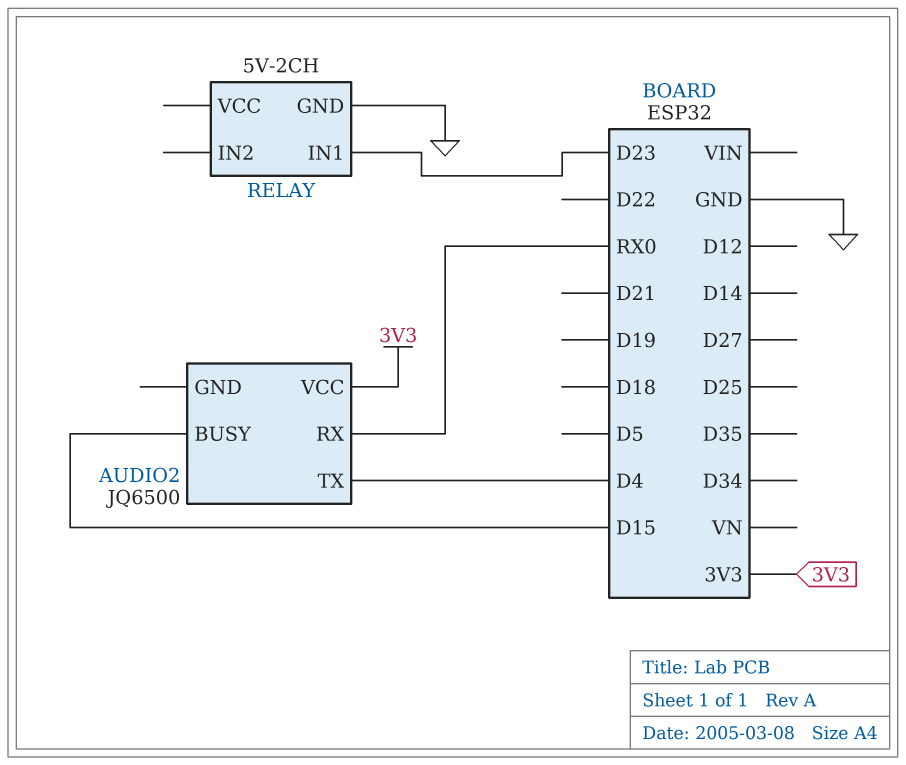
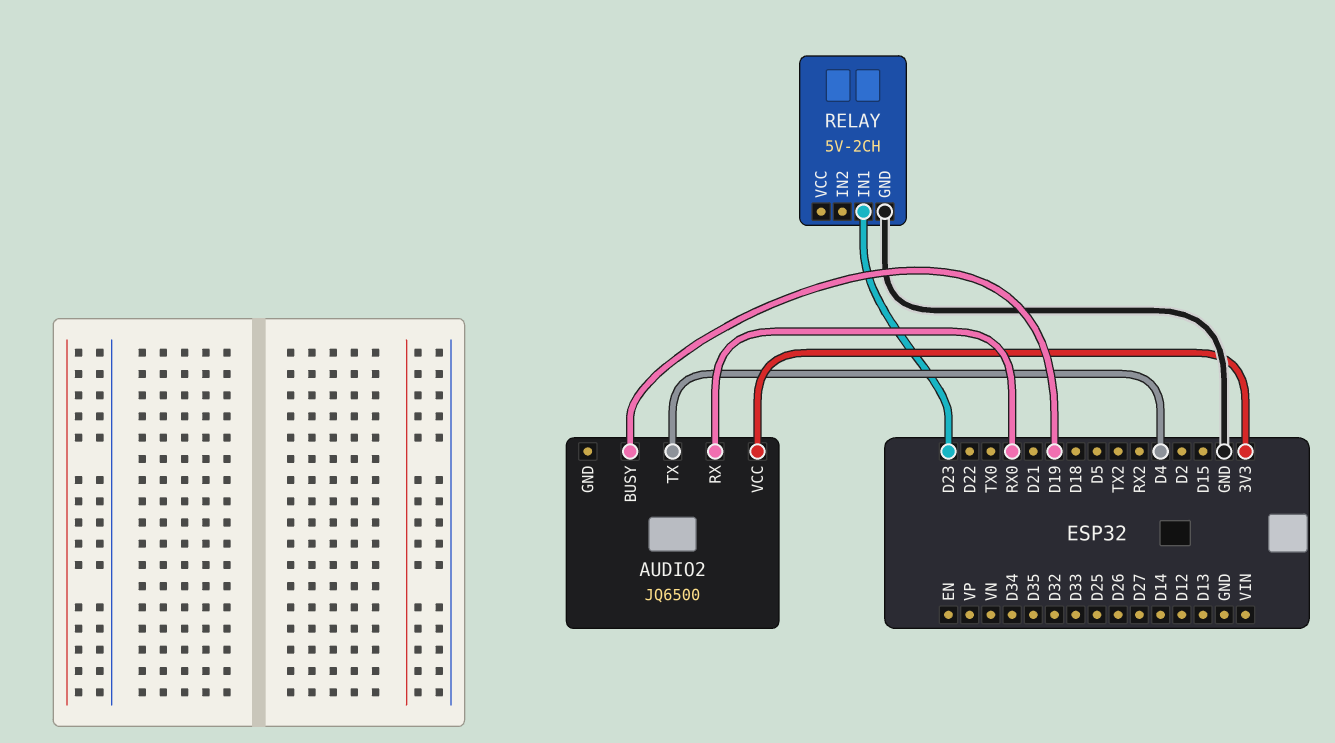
AUDIO2 pin BUSY: D15 -> D19

